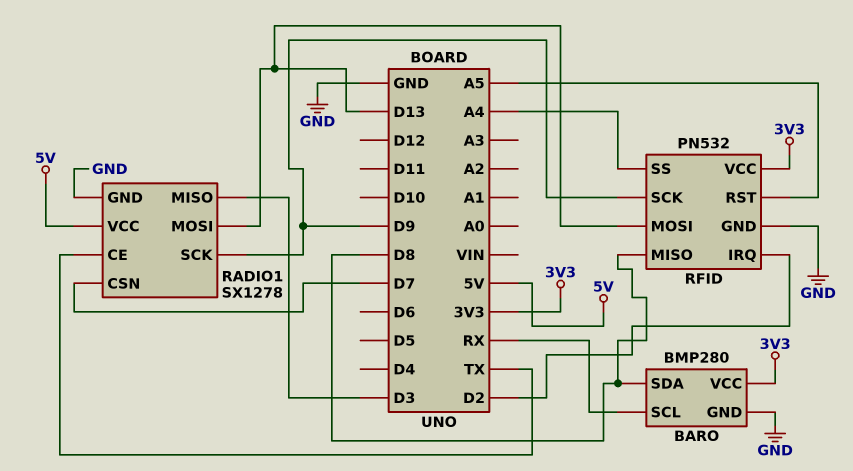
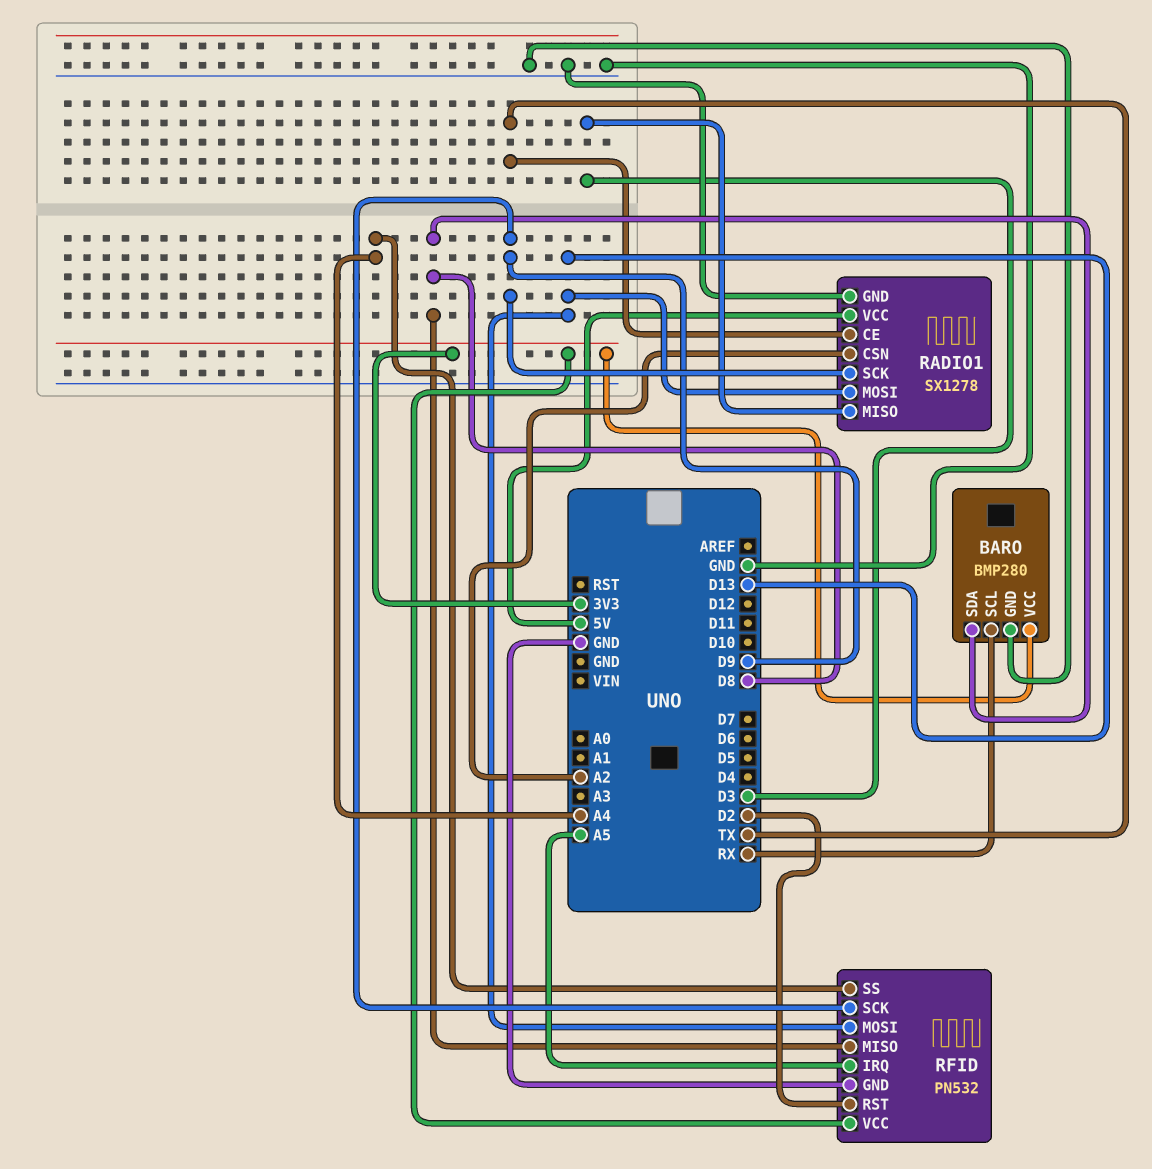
RADIO1 pin CSN: D7 -> A2
RFID pin IRQ: D2 -> A5
RFID pin RST: A5 -> D2

